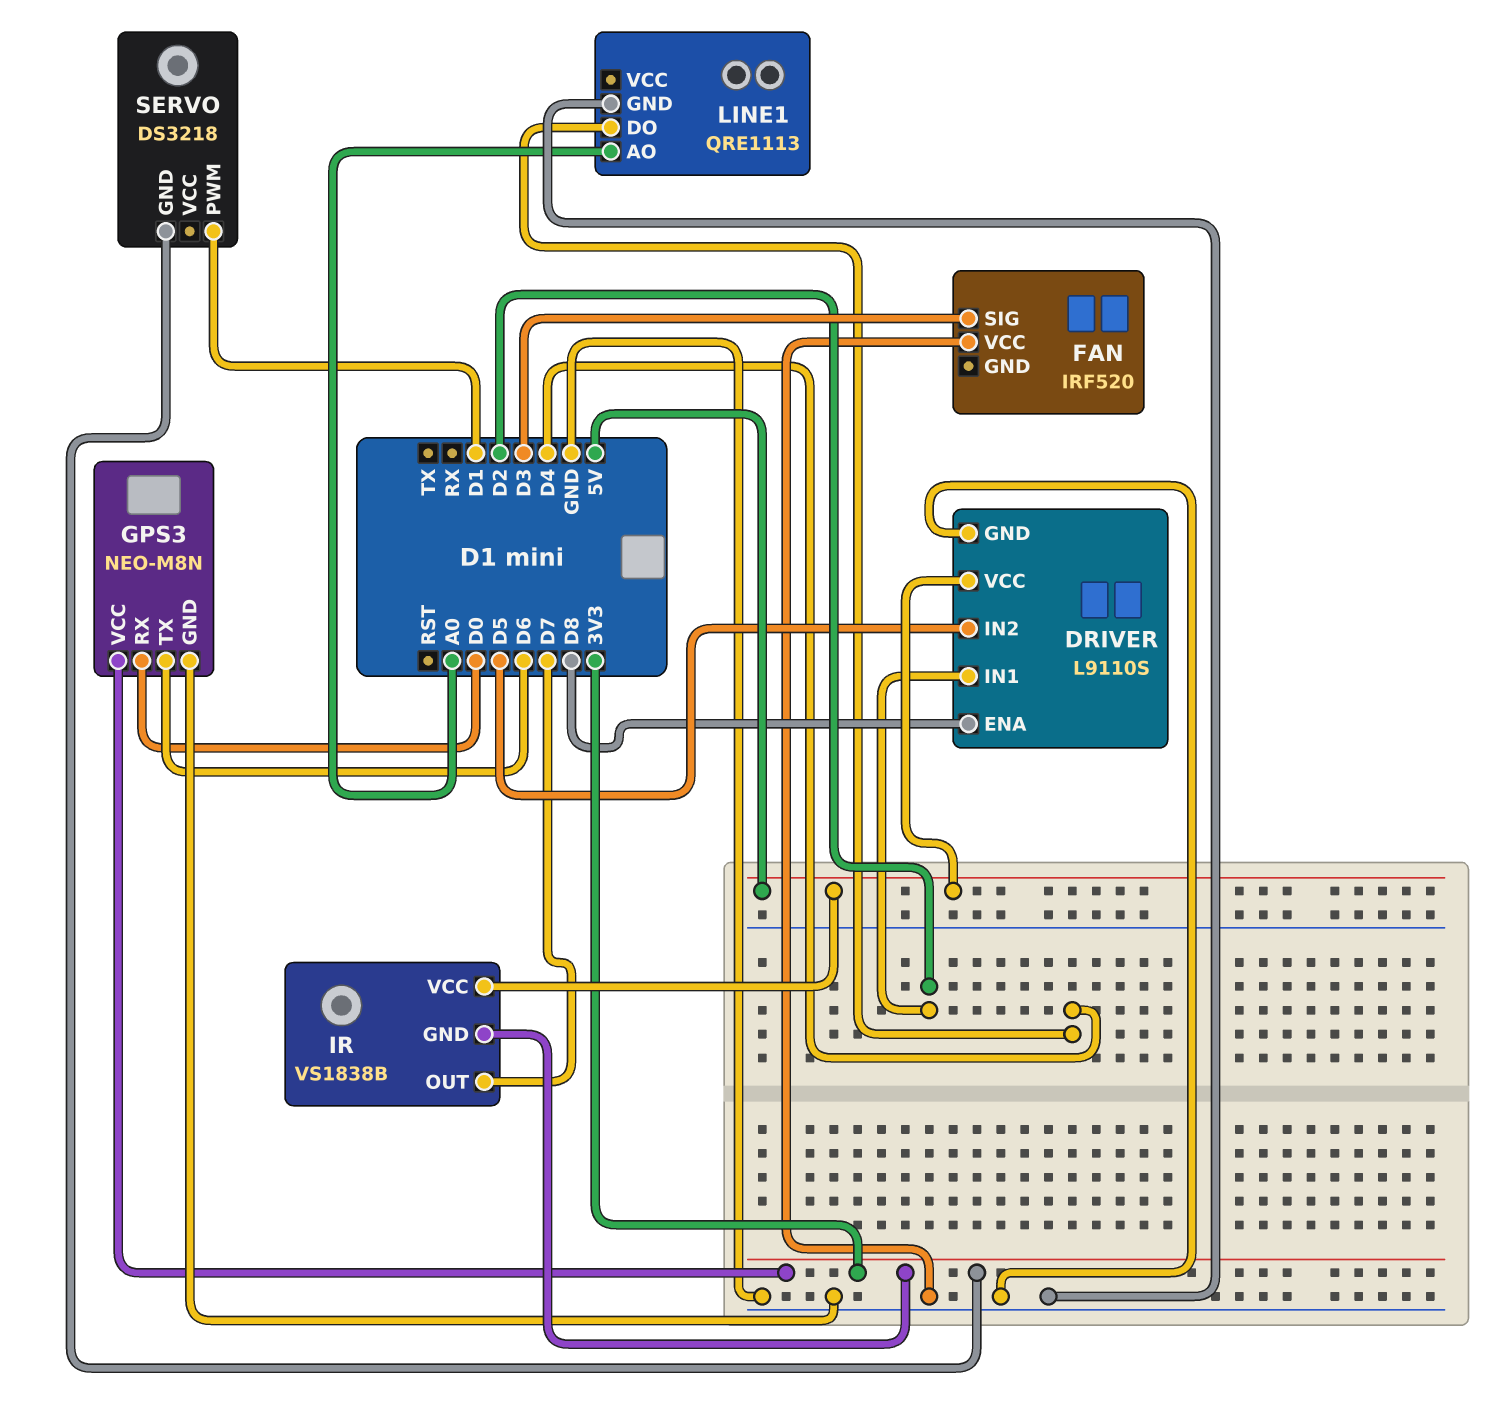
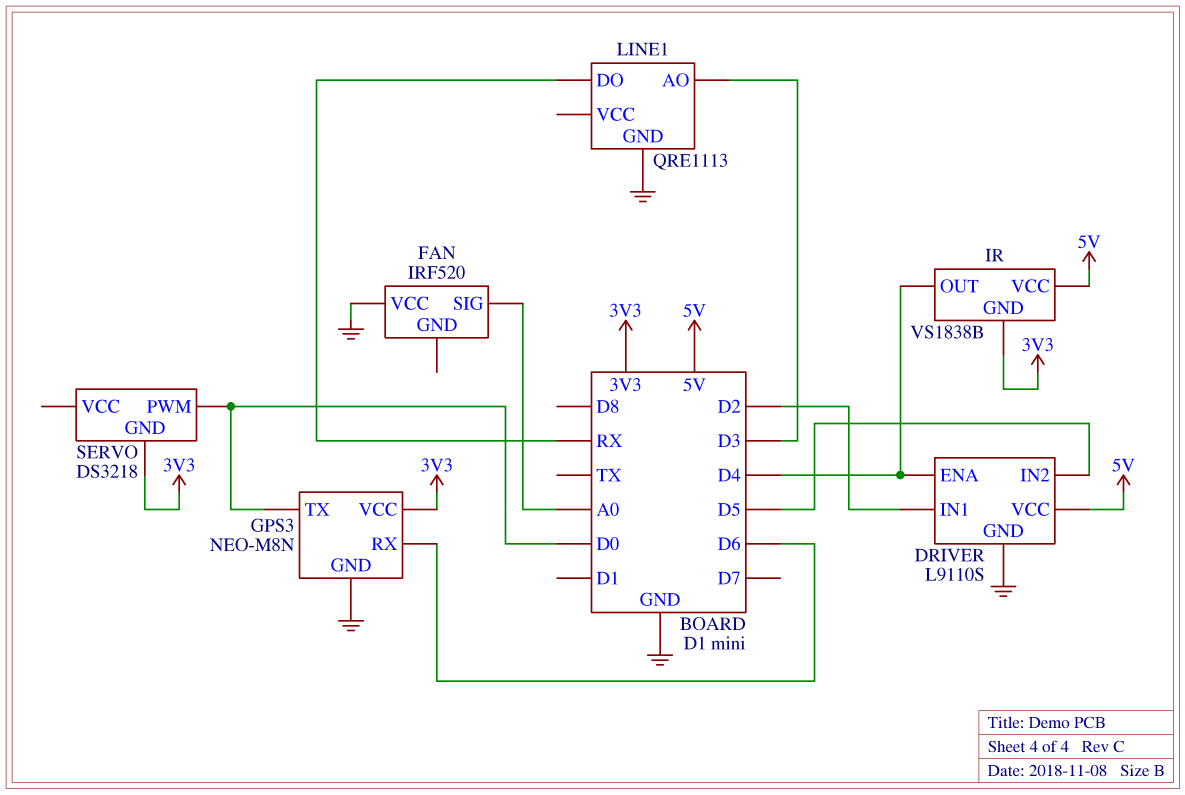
DRIVER pin ENA: D8 -> D4
FAN pin SIG: D3 -> A0
GPS3 pin RX: D0 -> D6
GPS3 pin TX: D6 -> D0
IR pin OUT: D7 -> D4
LINE1 pin AO: A0 -> D3
LINE1 pin DO: D4 -> RX
SERVO pin PWM: D1 -> D0

